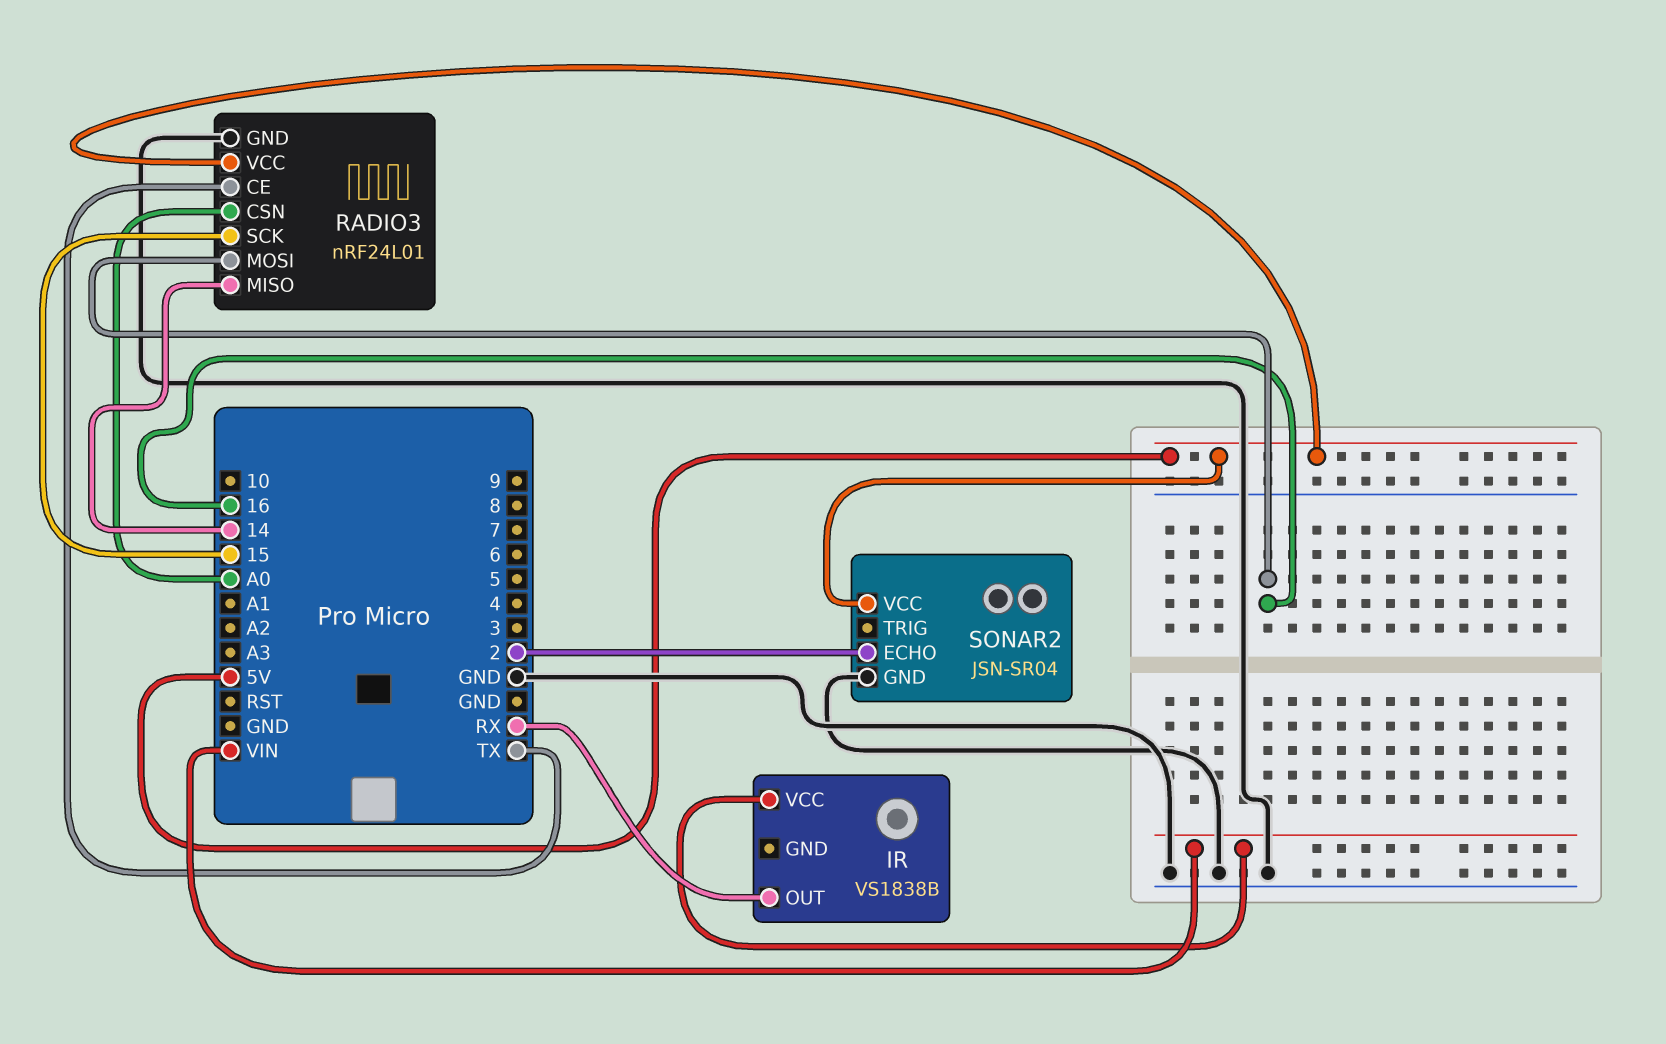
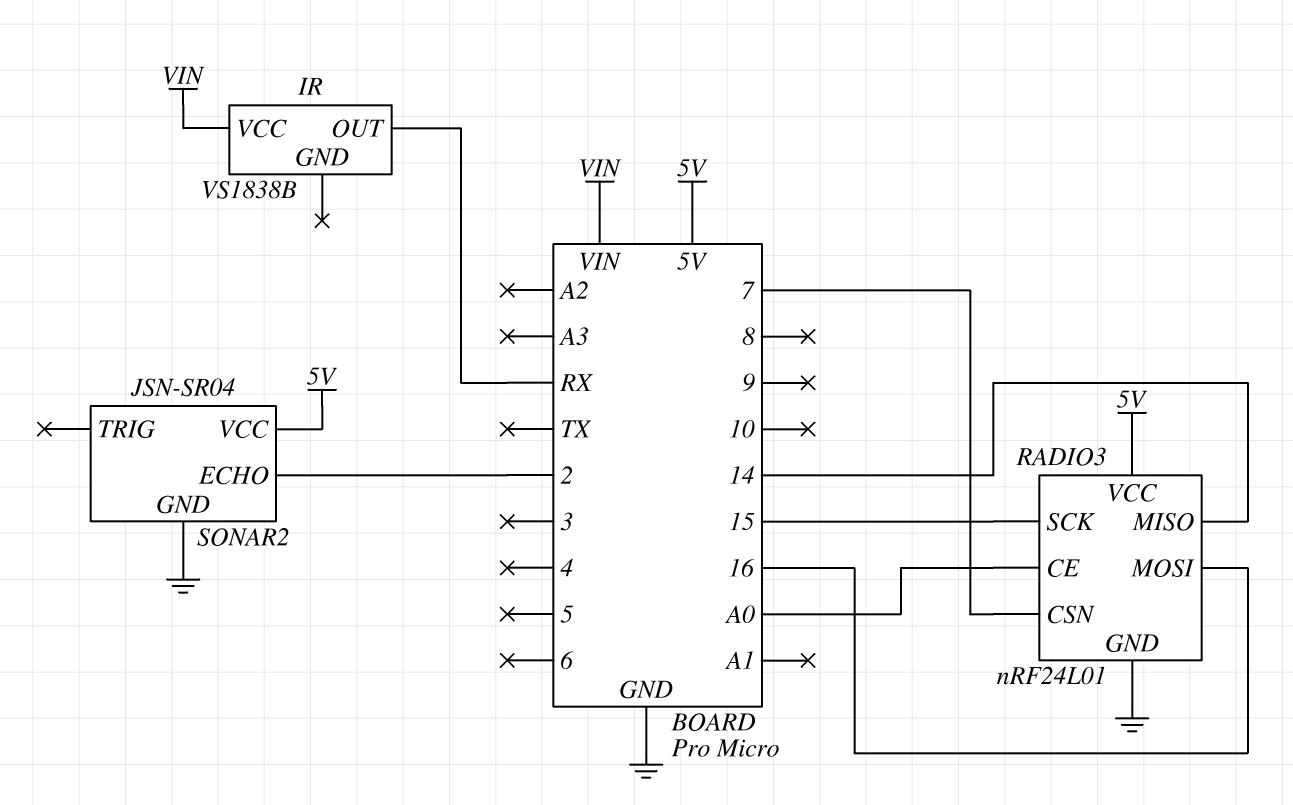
RADIO3 pin CE: TX -> A0
RADIO3 pin CSN: A0 -> 7

